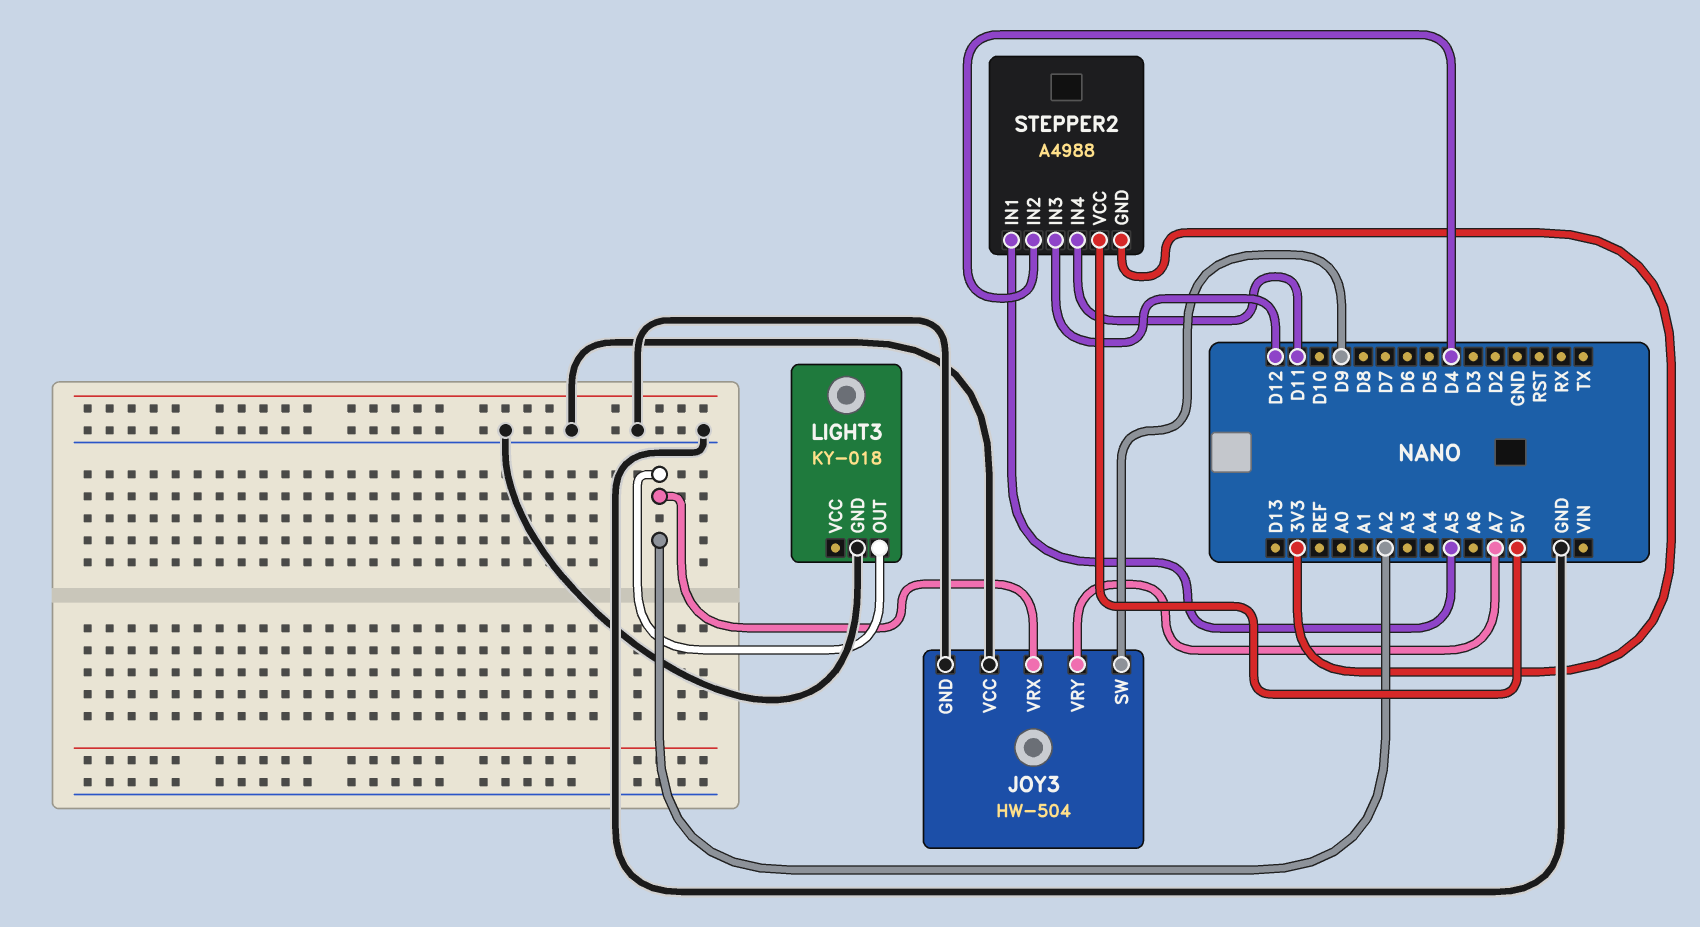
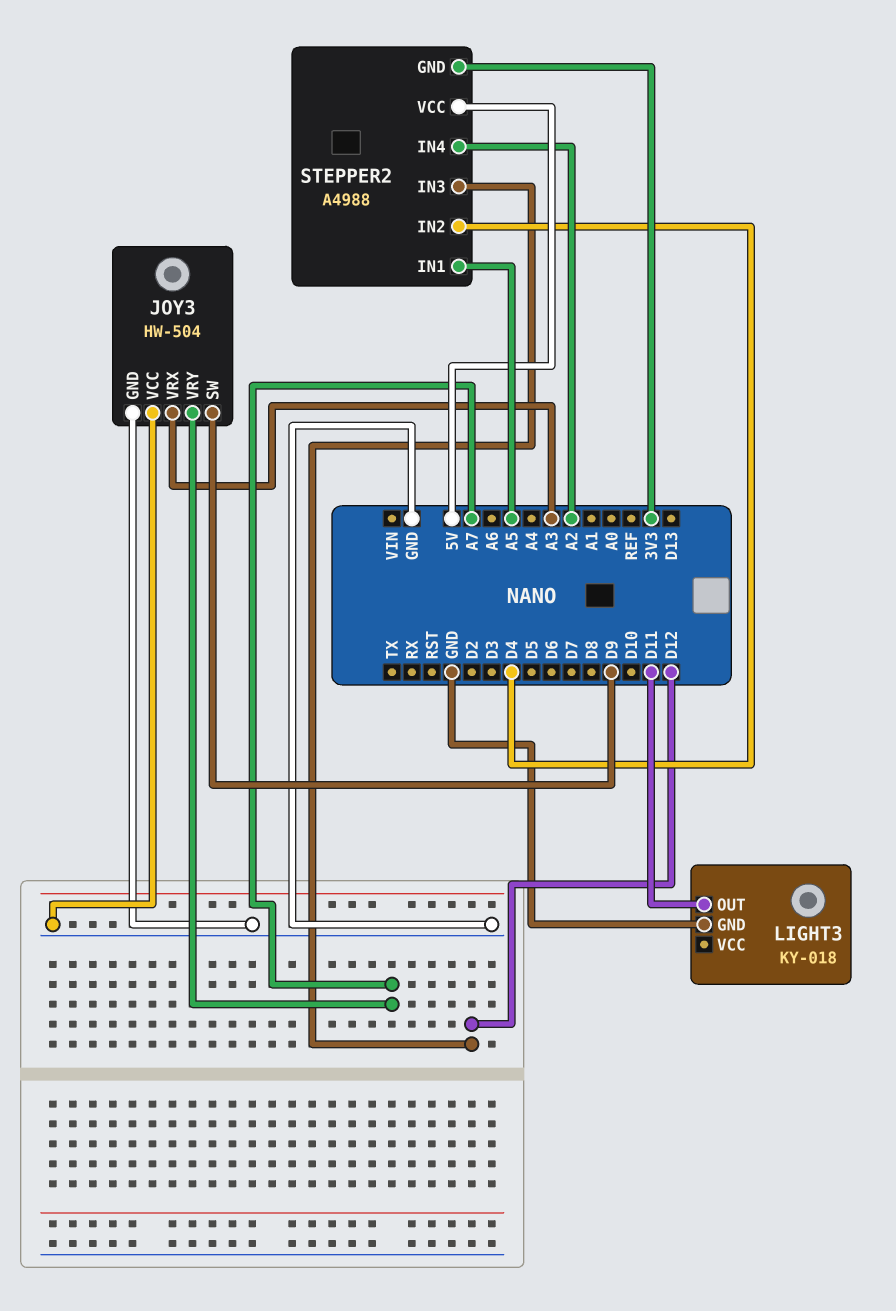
JOY3 pin VRX: A2 -> A3
LIGHT3 pin OUT: A2 -> D11
STEPPER2 pin IN4: D11 -> A2

